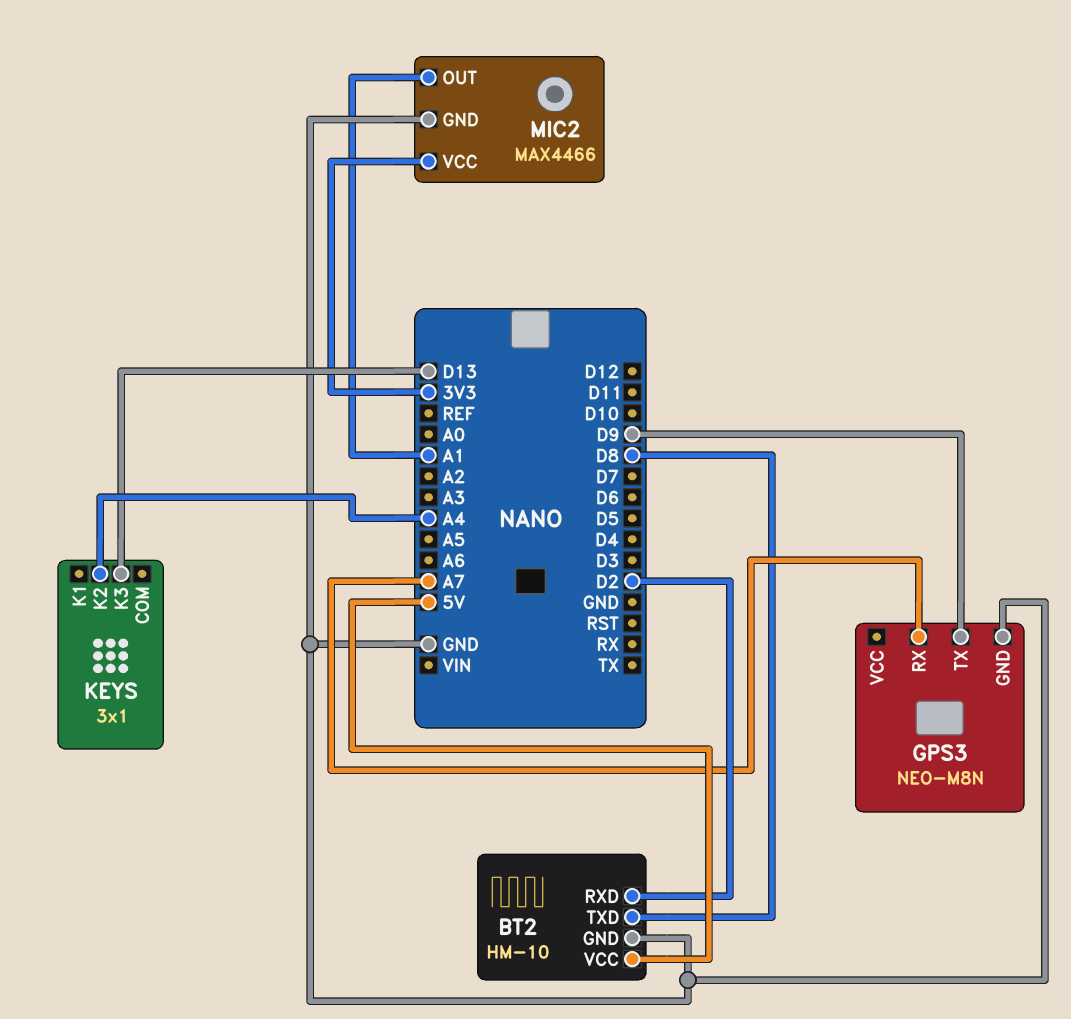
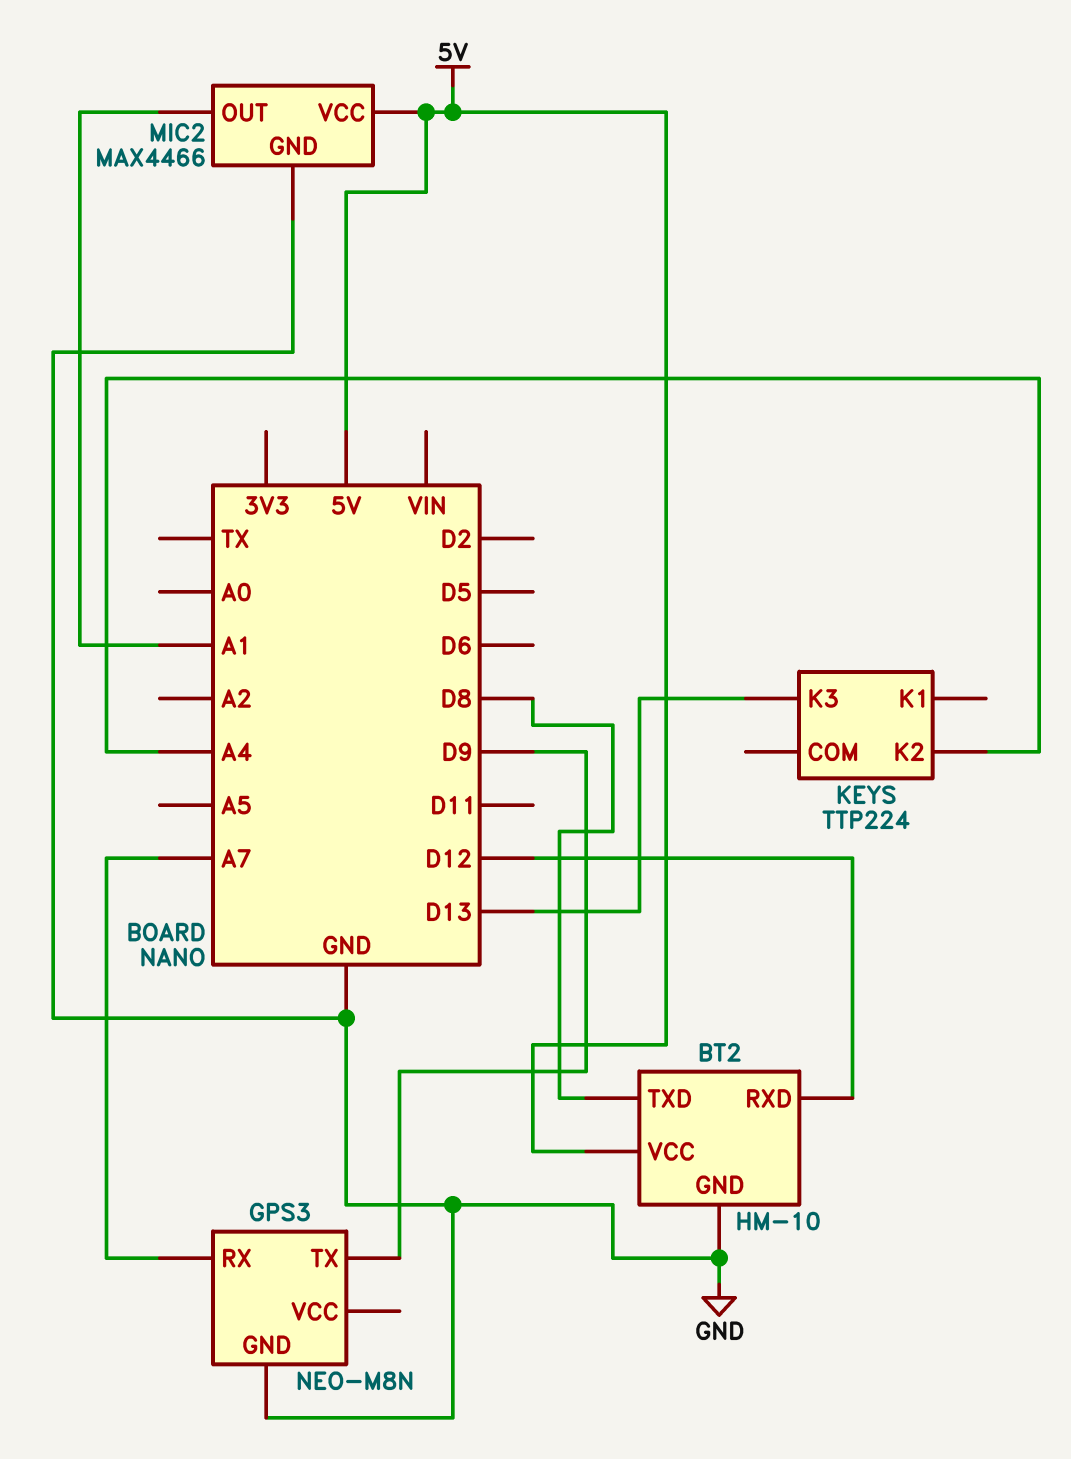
BT2 pin RXD: D2 -> D12
KEYS: 3x1 -> TTP224
MIC2 pin VCC: 3V3 -> 5V

